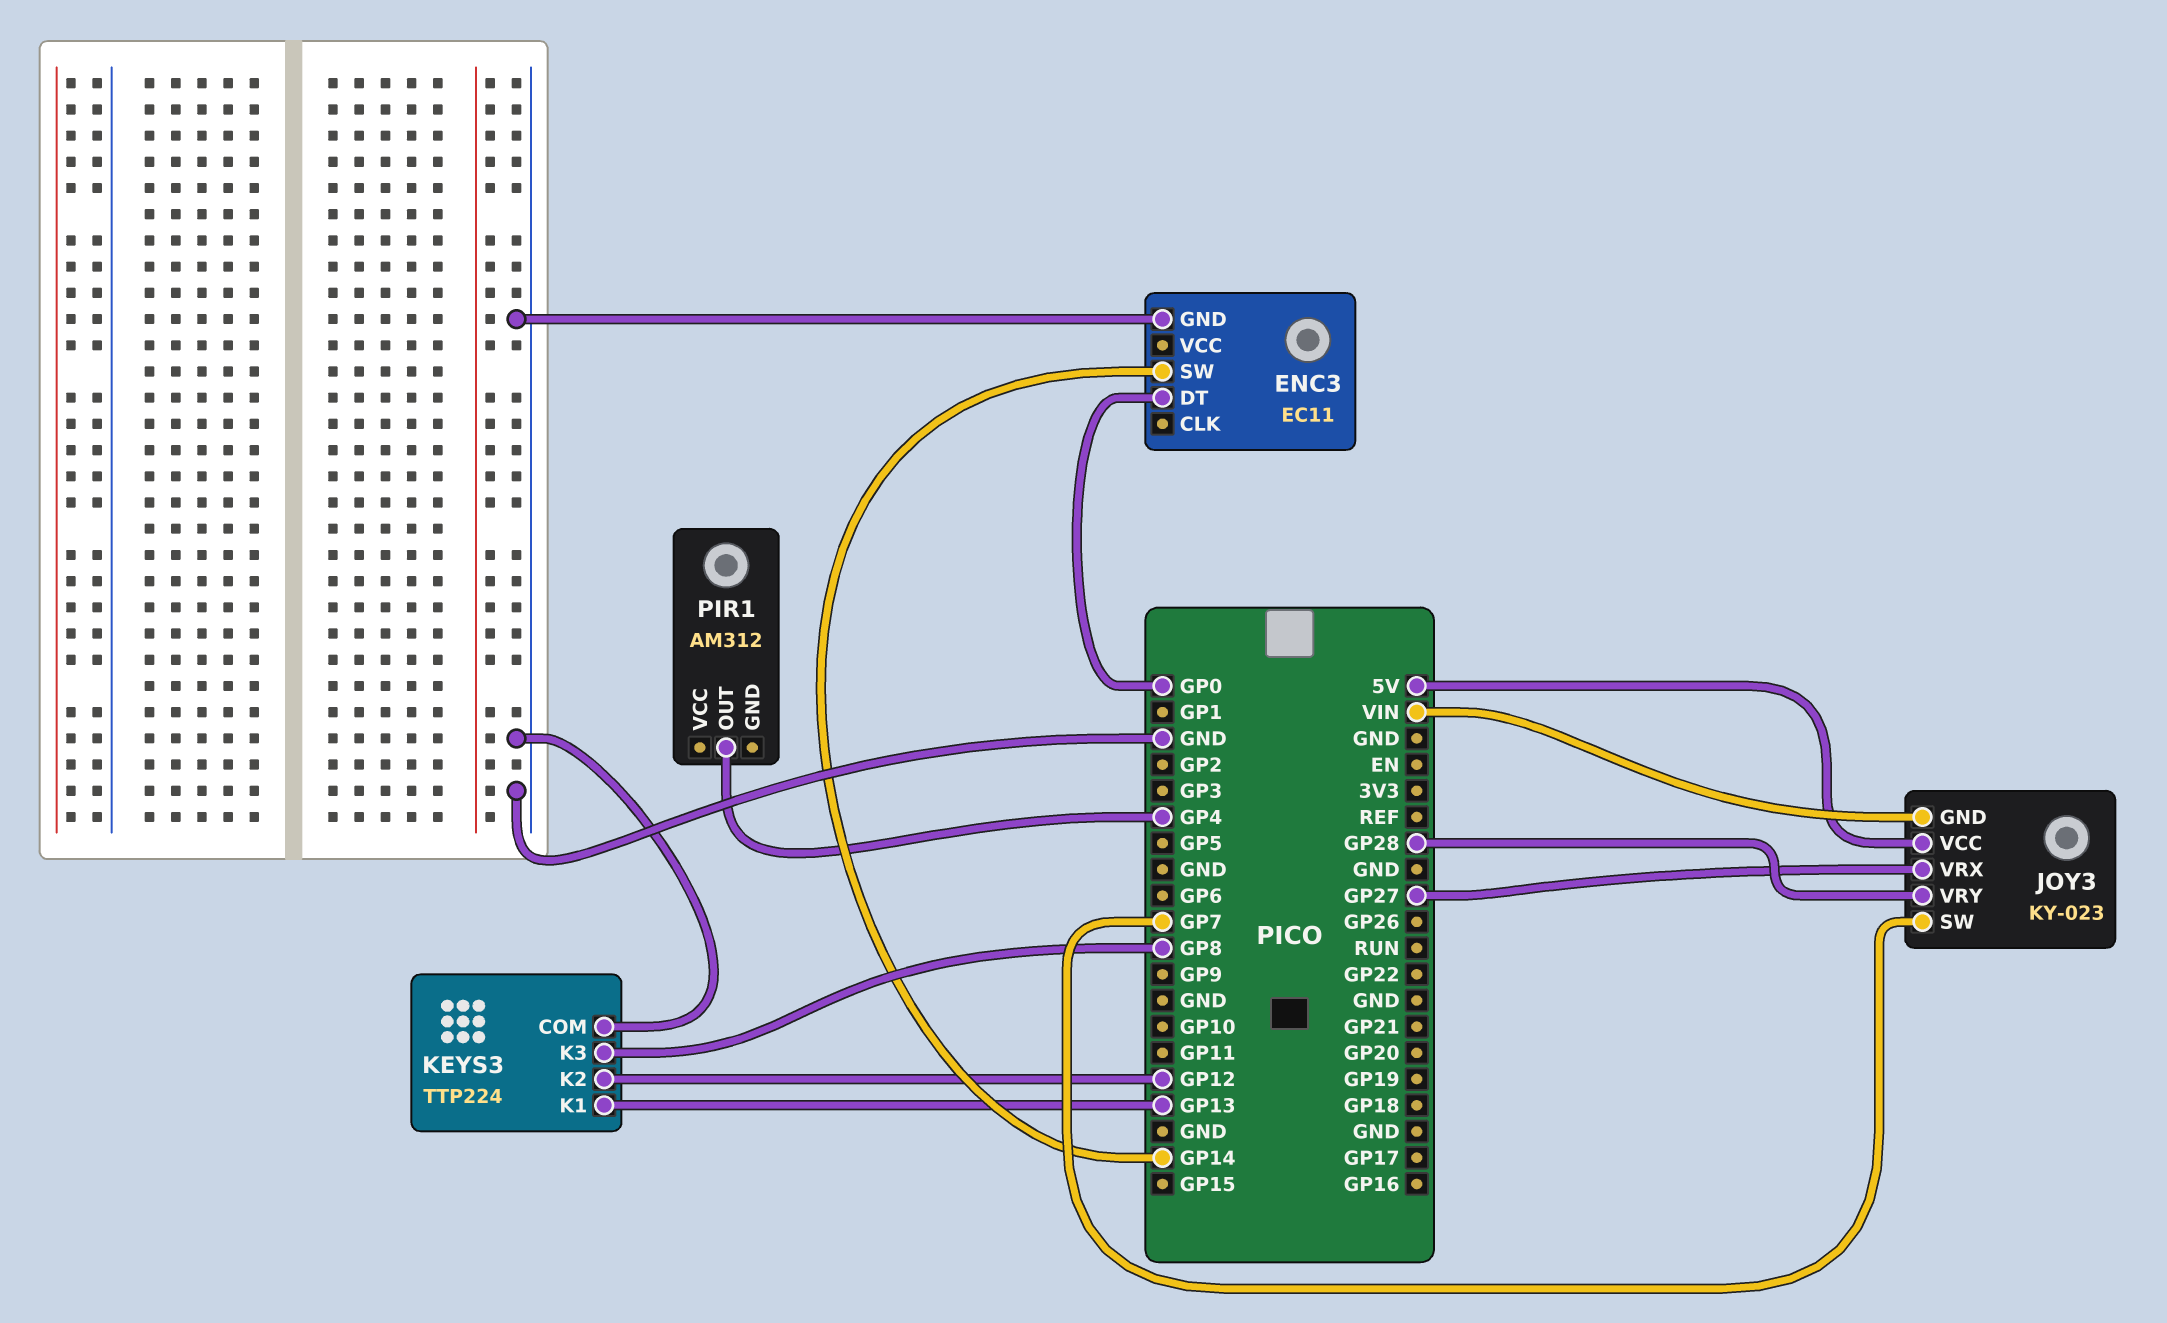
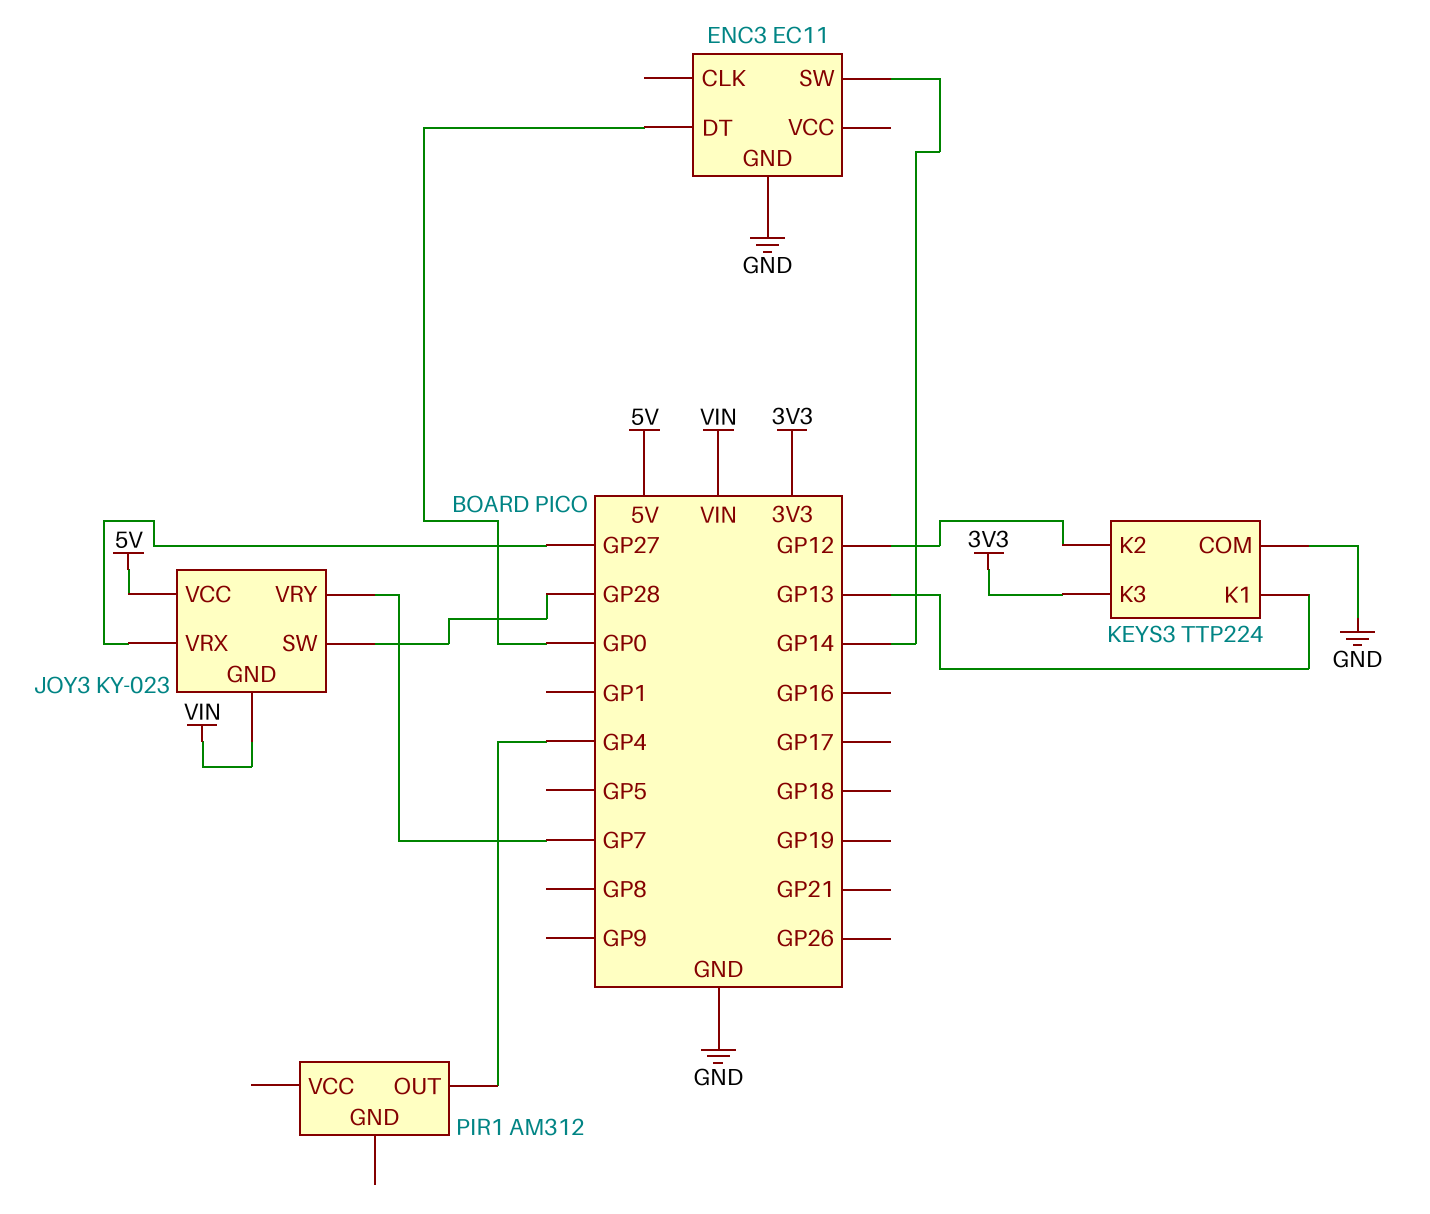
JOY3 pin SW: GP7 -> GP28
JOY3 pin VRY: GP28 -> GP7
KEYS3 pin K3: GP8 -> 3V3

